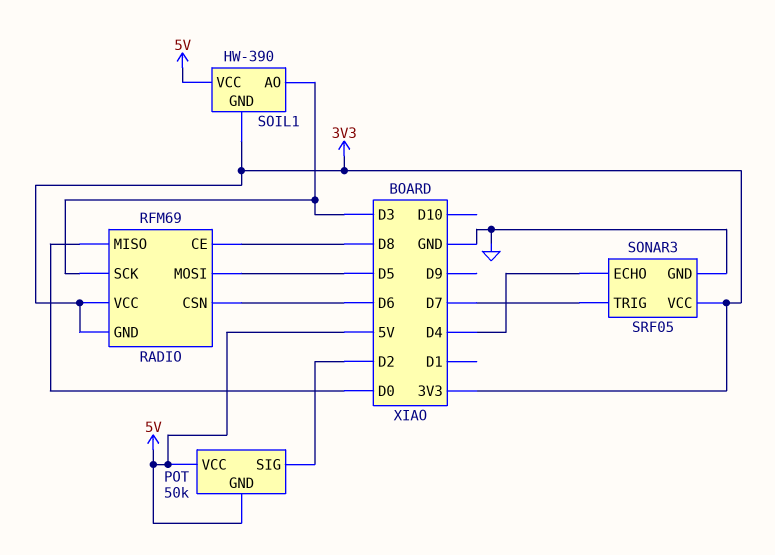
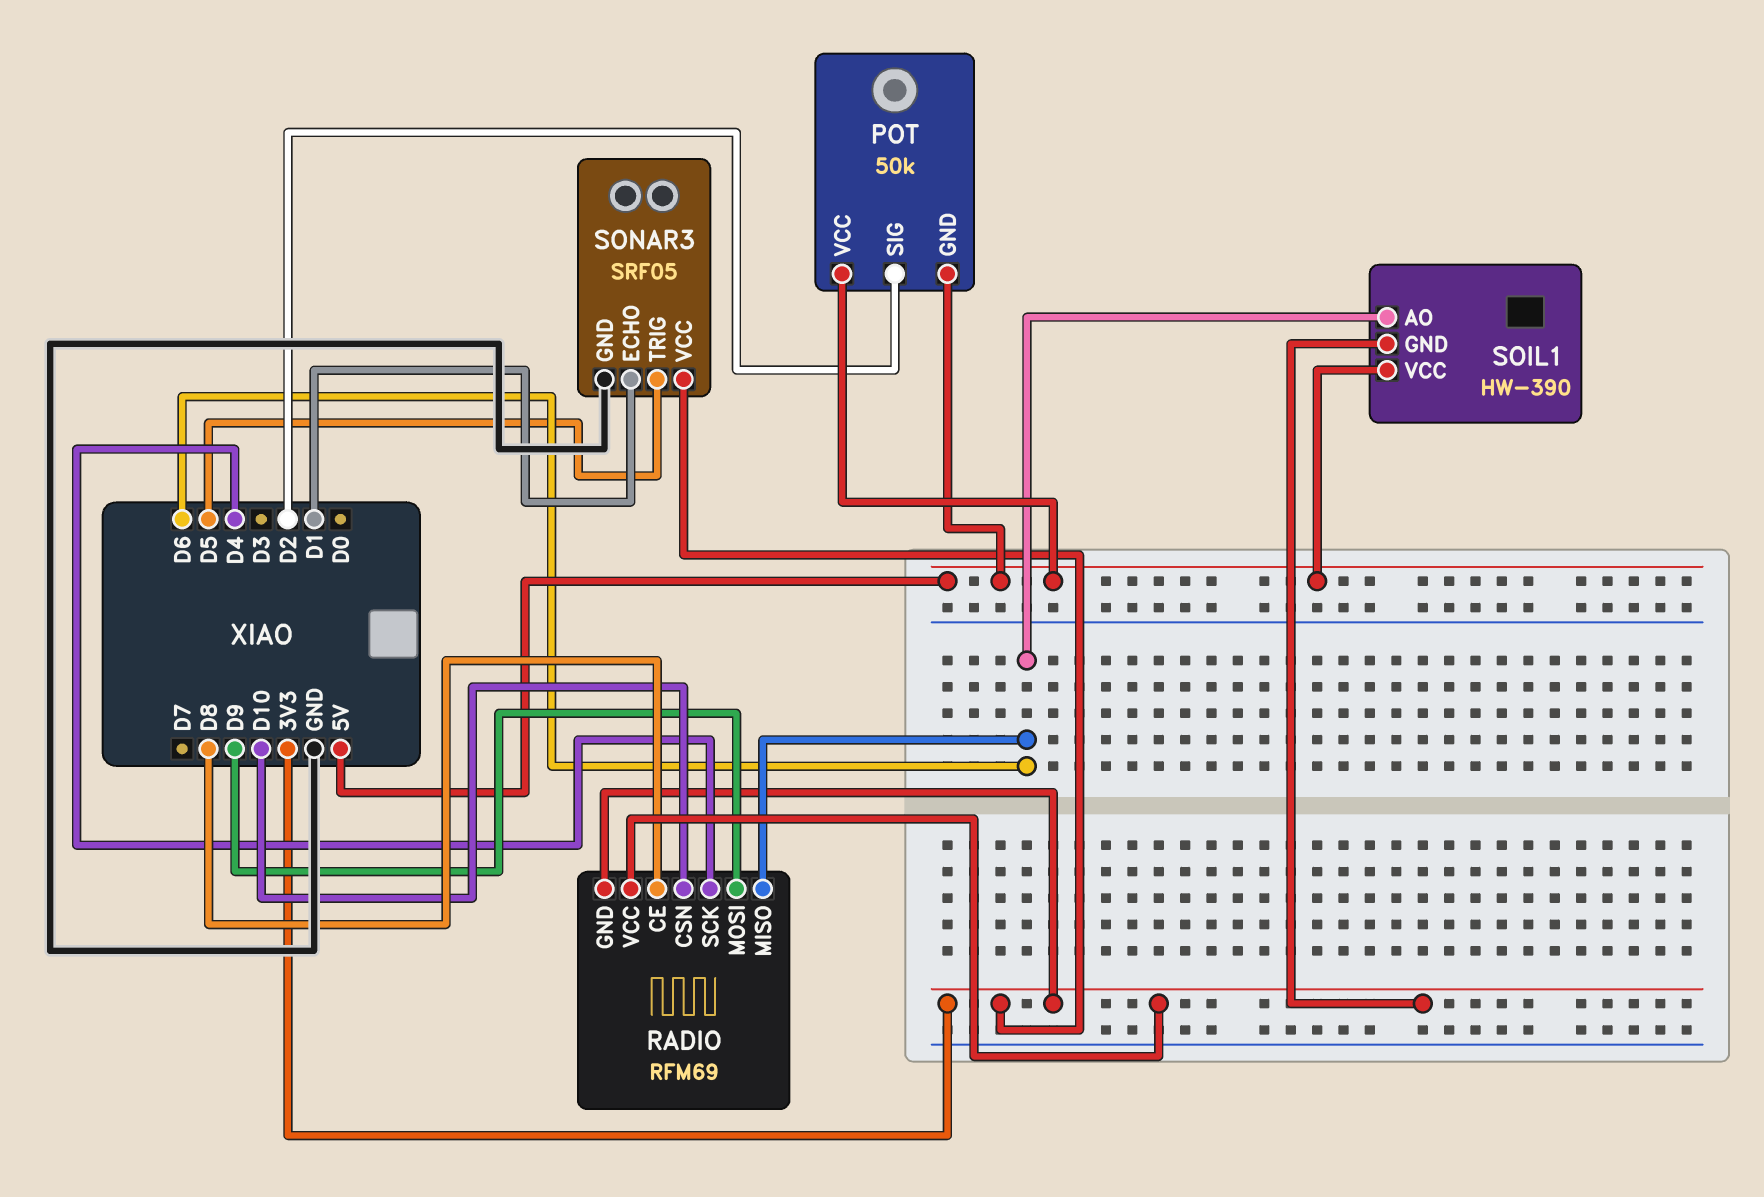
RADIO pin CSN: D6 -> D10
RADIO pin MISO: D0 -> D6
RADIO pin MOSI: D5 -> D9
RADIO pin SCK: D3 -> D4
SOIL1 pin AO: D3 -> D6
SONAR3 pin ECHO: D4 -> D1
SONAR3 pin TRIG: D7 -> D5

